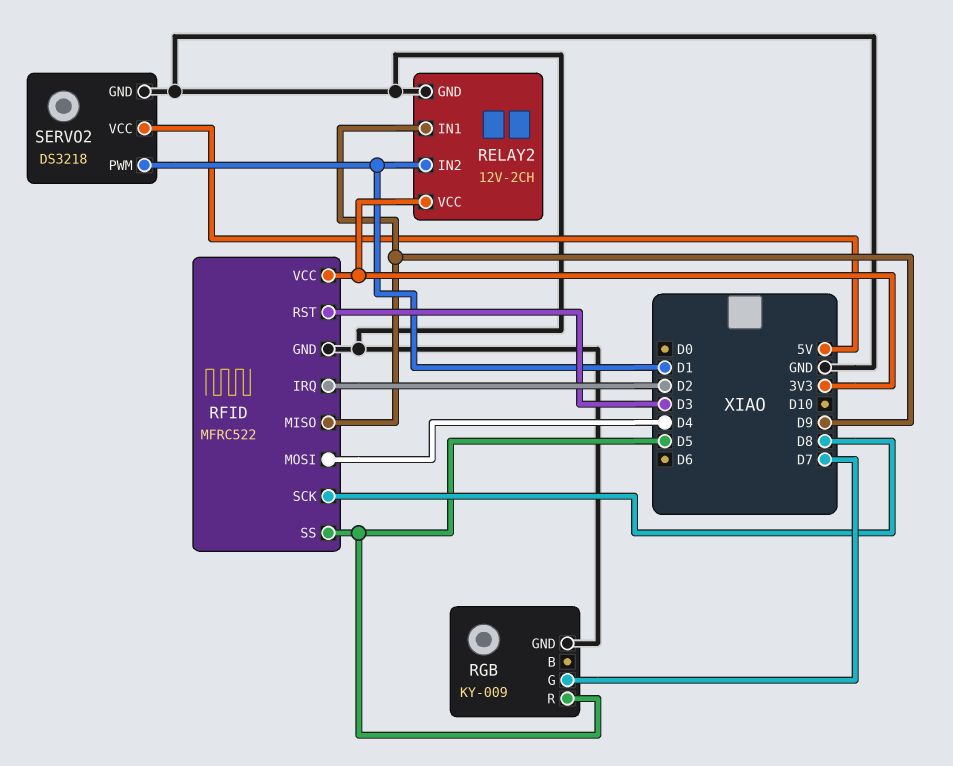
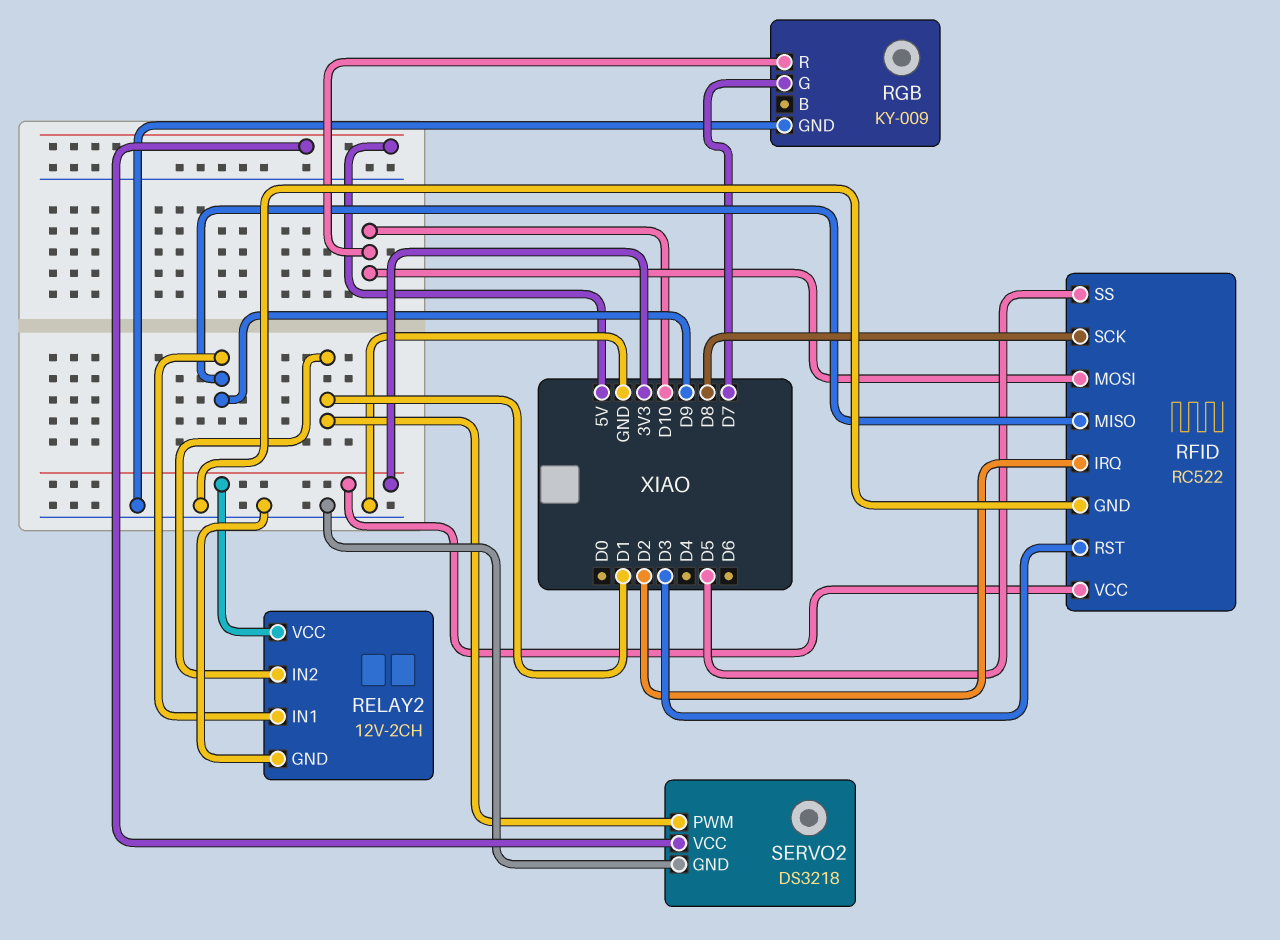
RFID: MFRC522 -> RC522
RFID pin MOSI: D4 -> D10
RGB pin R: D5 -> D10

